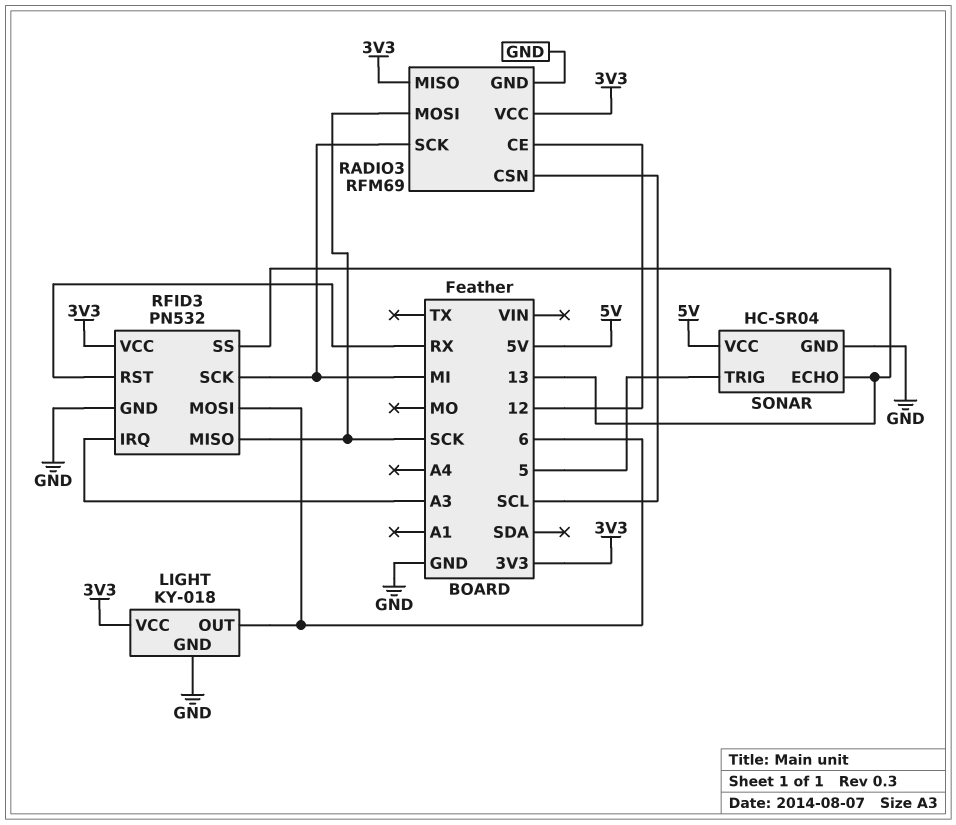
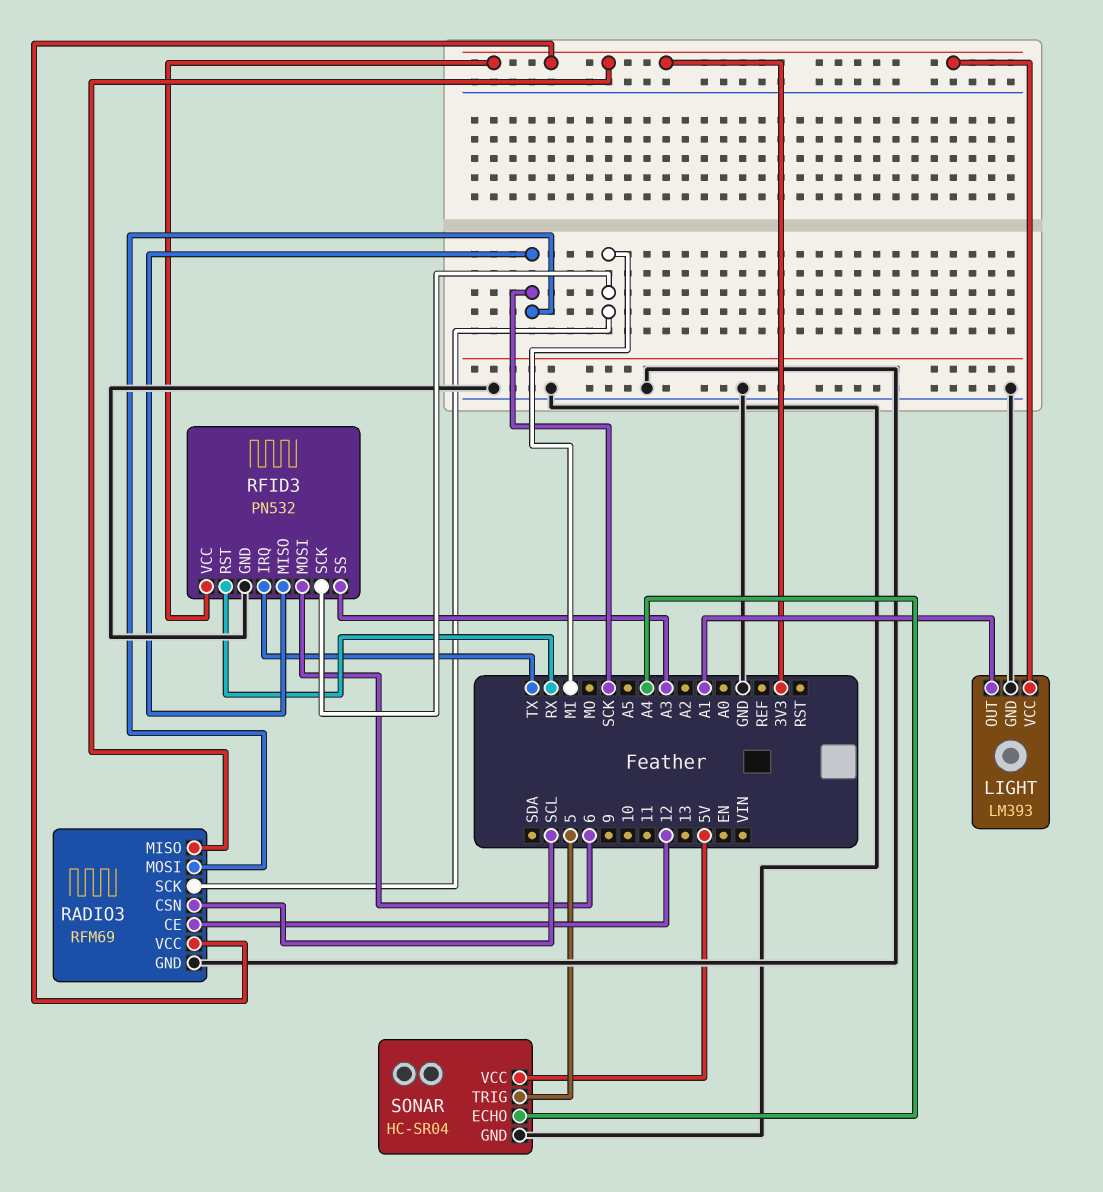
LIGHT: KY-018 -> LM393
LIGHT pin OUT: 6 -> A1
RFID3 pin IRQ: A3 -> TX
RFID3 pin SS: 13 -> A3
SONAR pin ECHO: 13 -> A4

